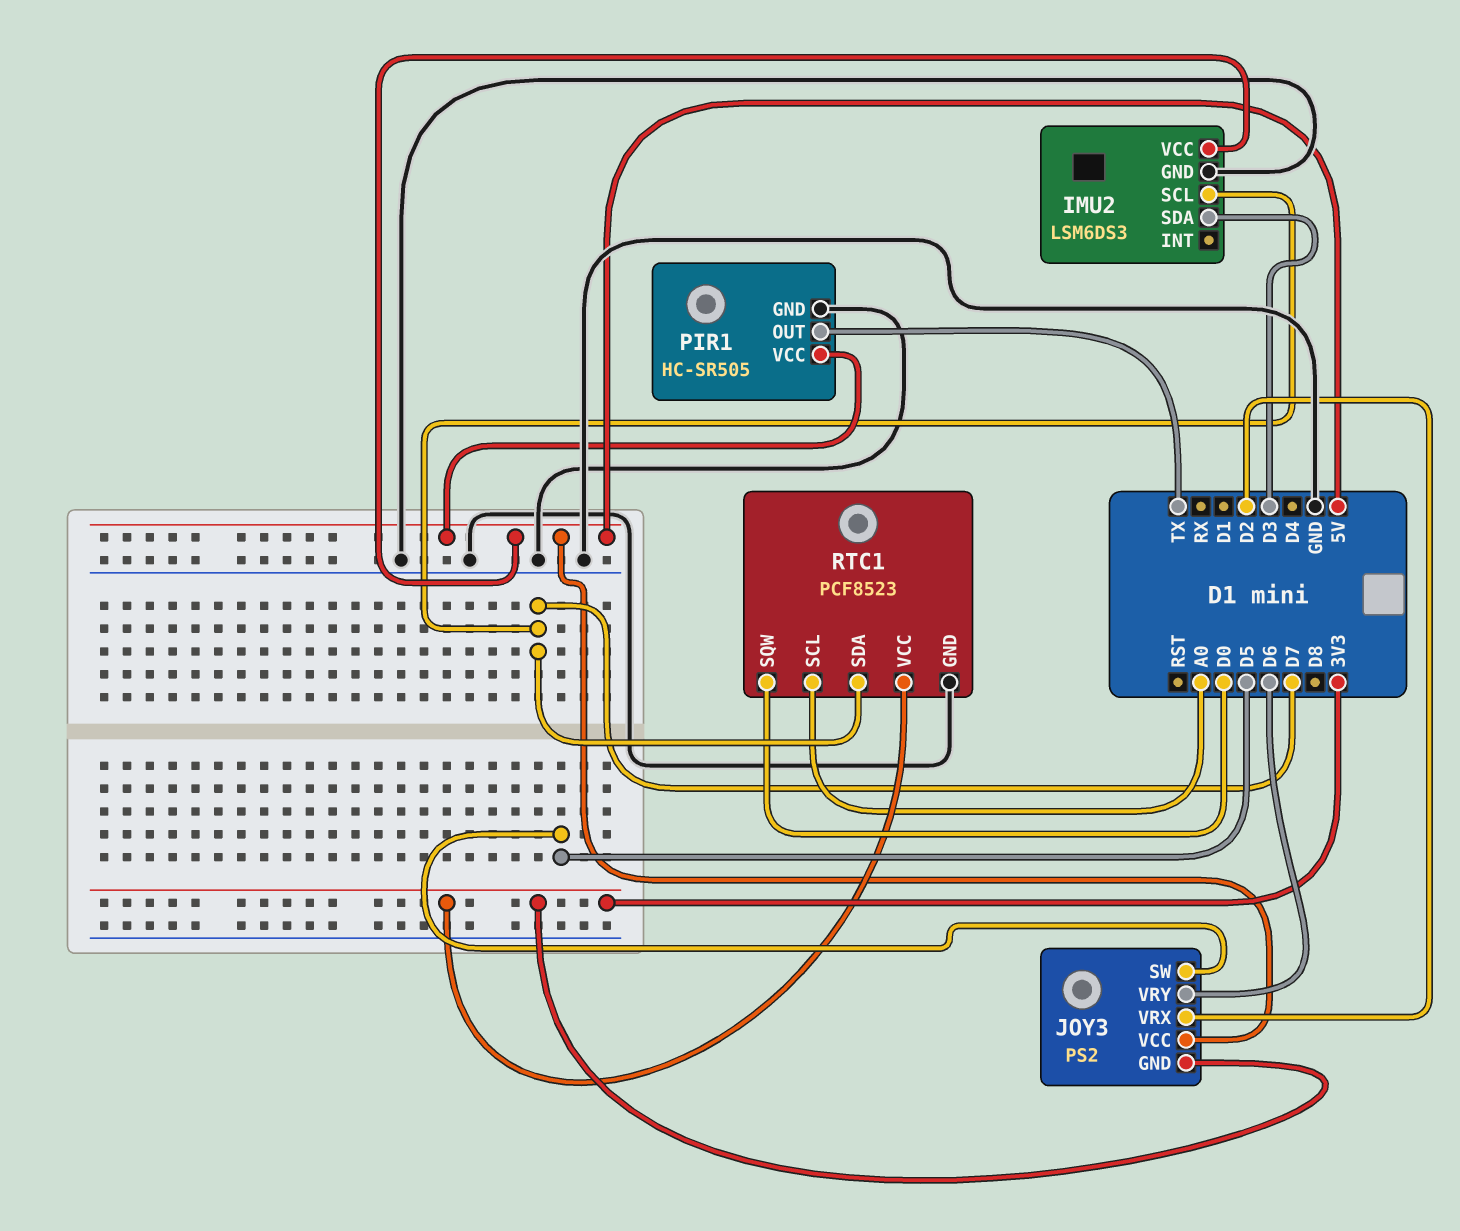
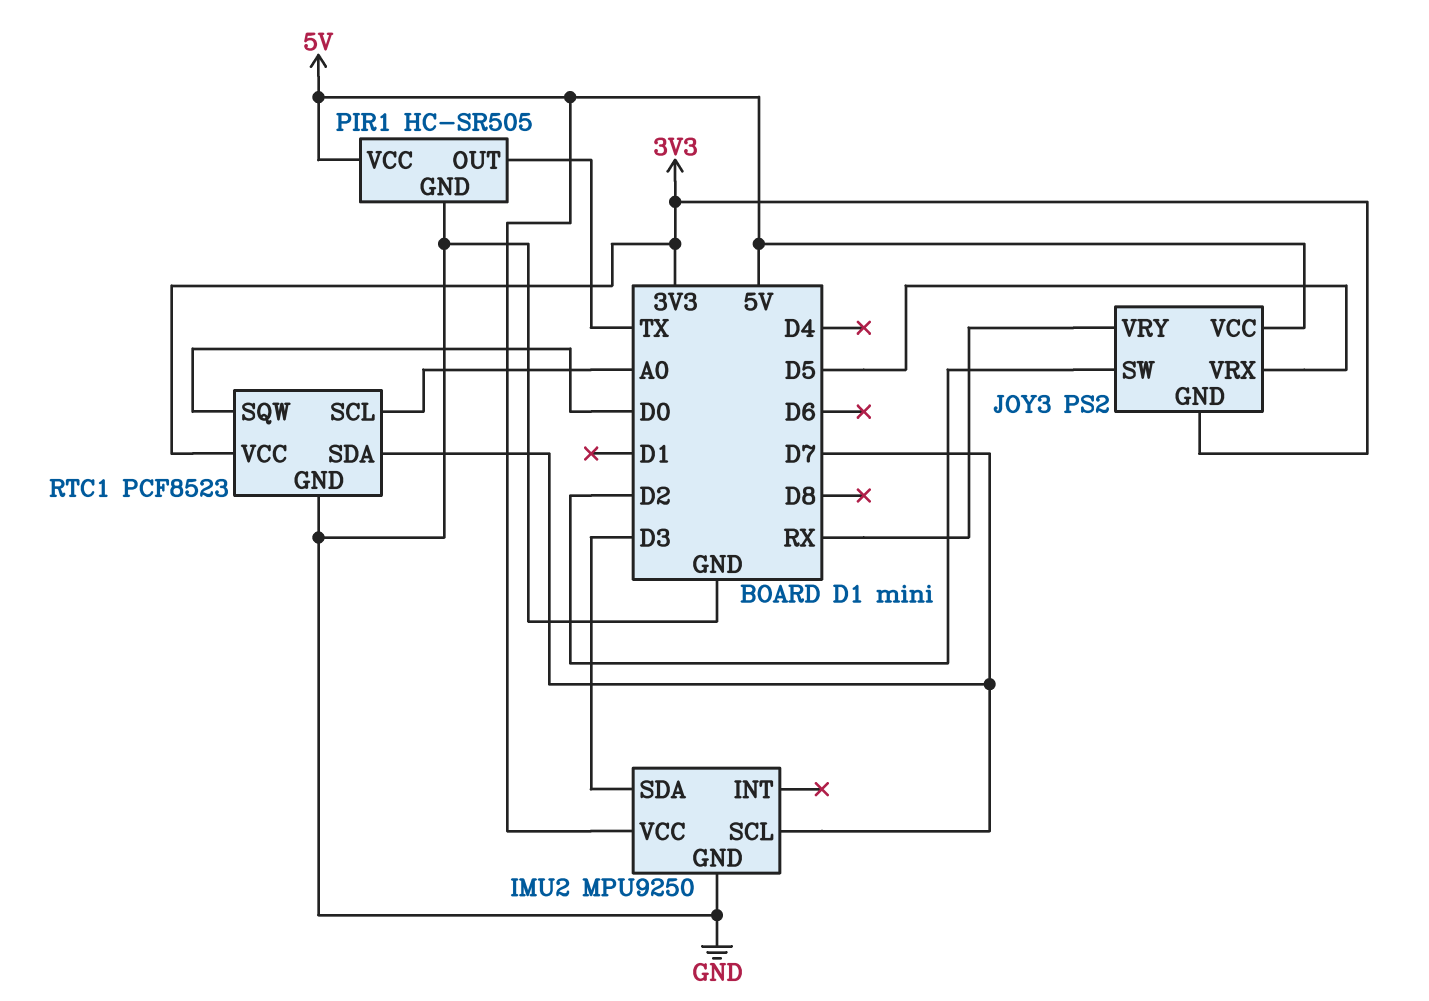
IMU2: LSM6DS3 -> MPU9250
JOY3 pin SW: D5 -> D2
JOY3 pin VRX: D2 -> D5
JOY3 pin VRY: D6 -> RX

